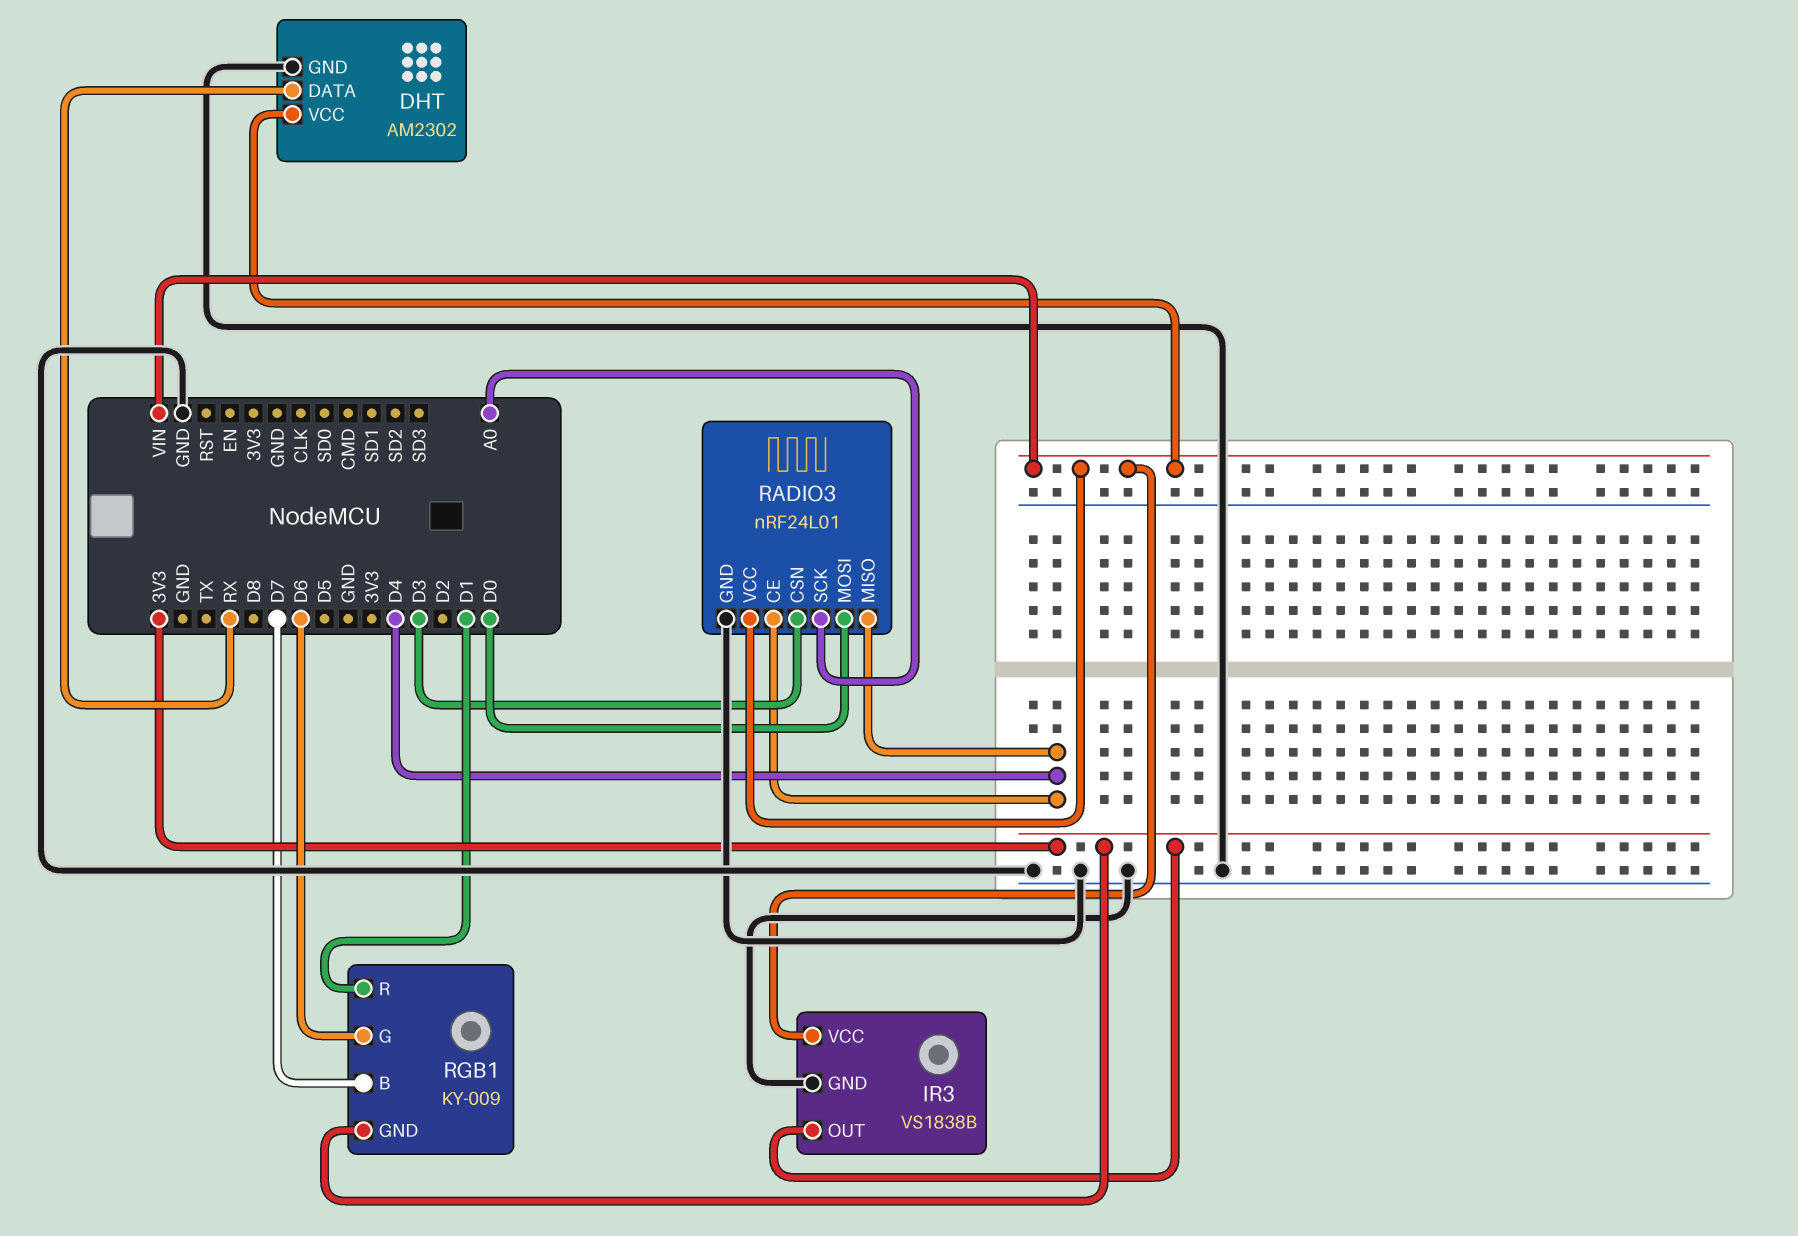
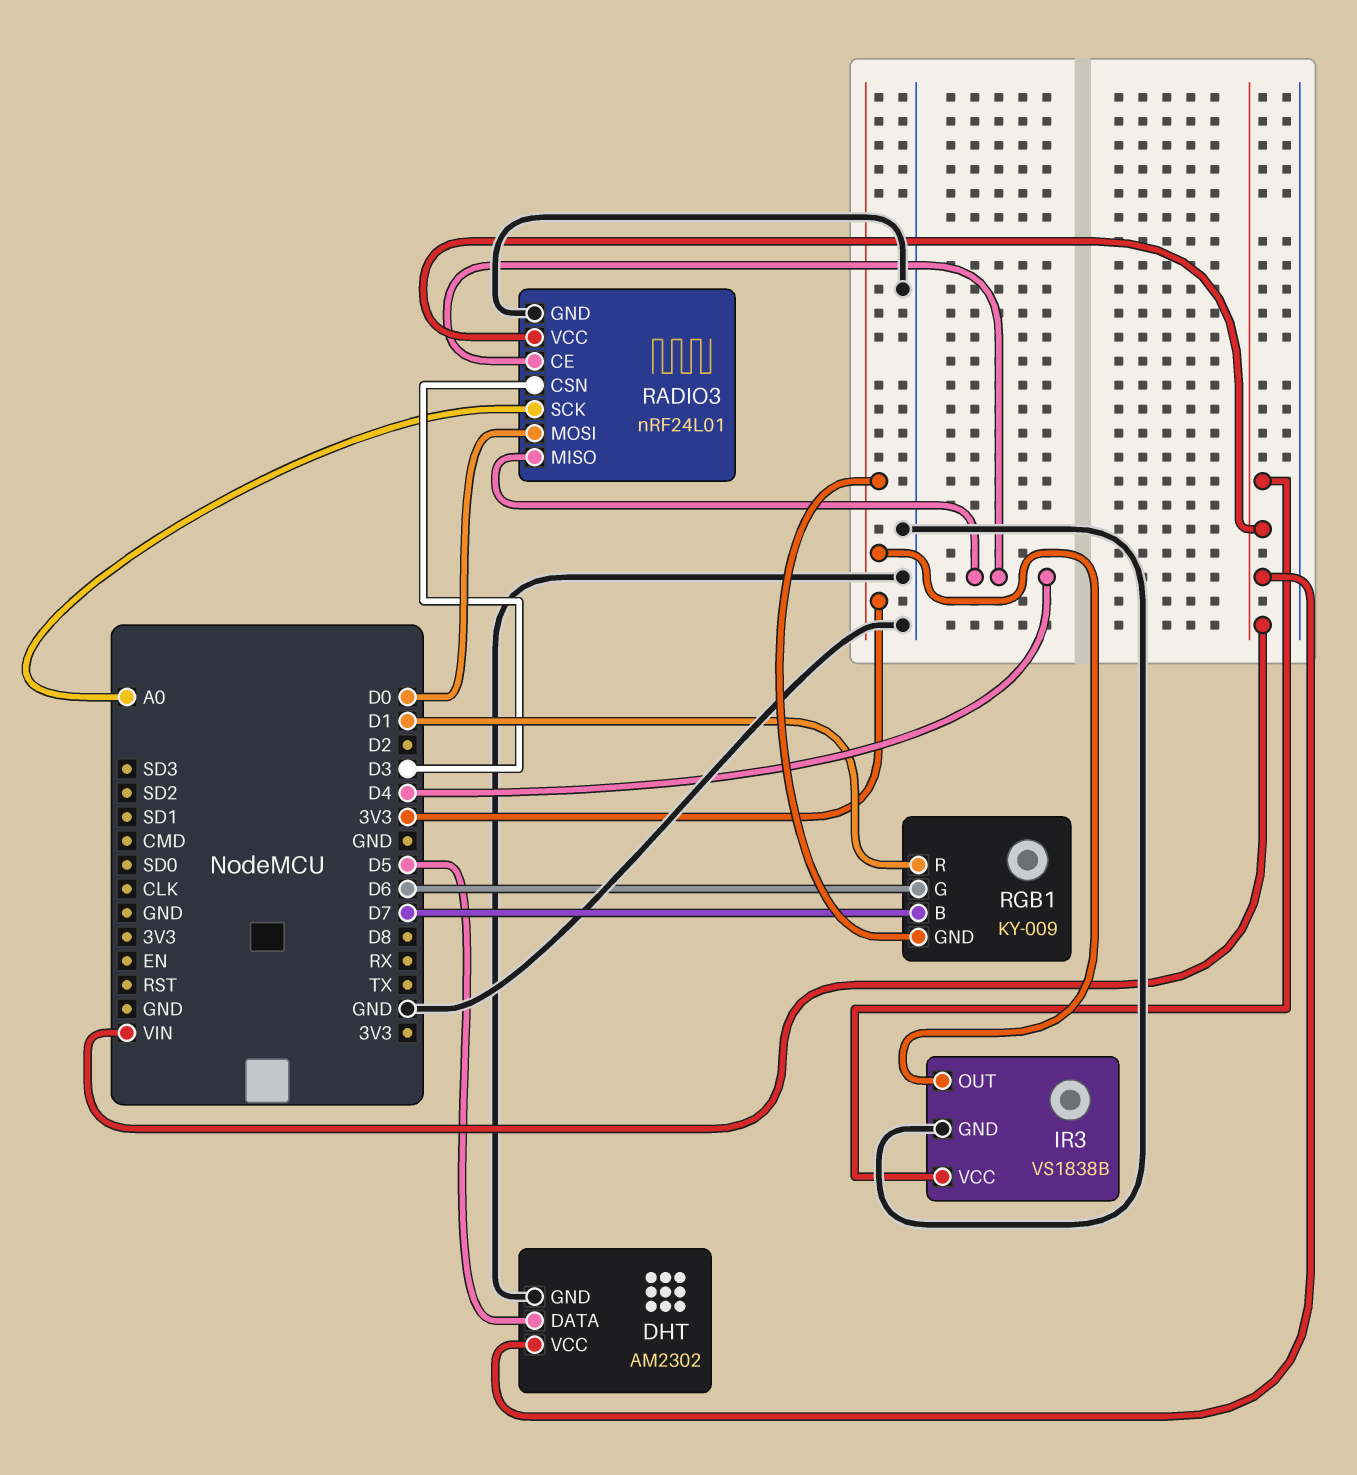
DHT pin DATA: RX -> D5

